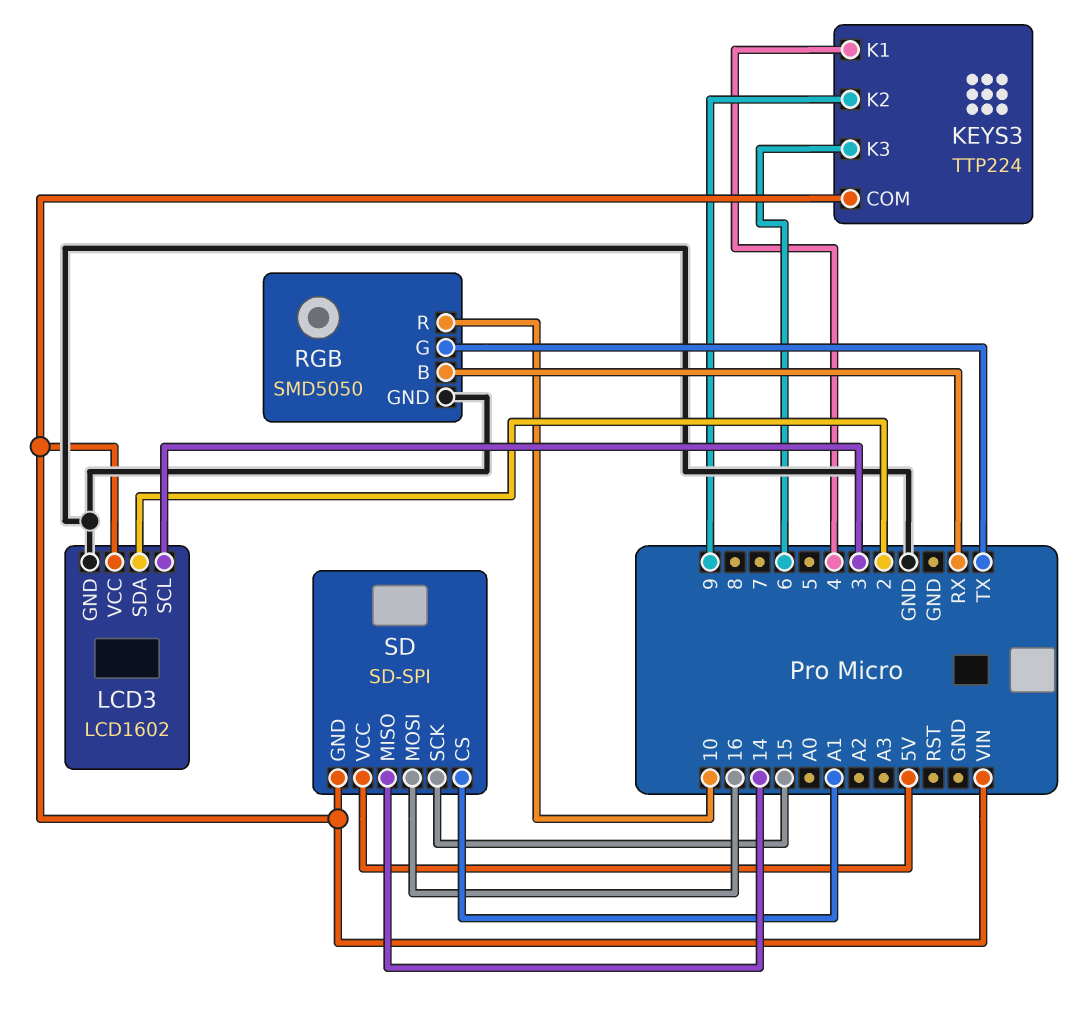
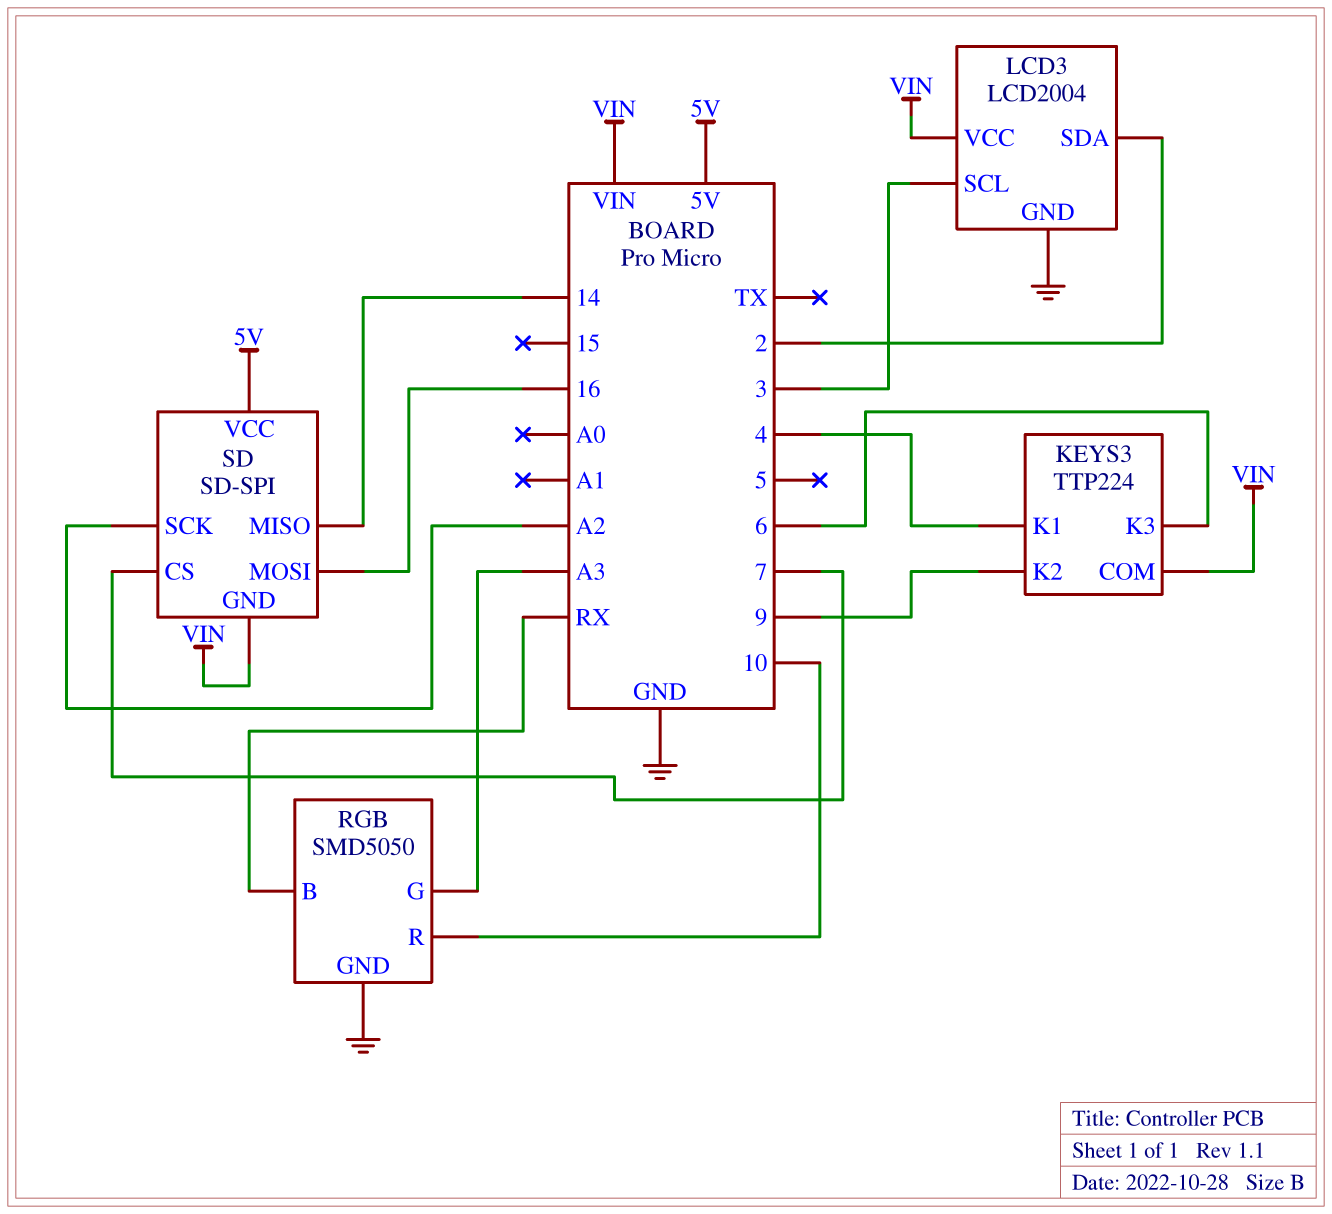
LCD3: LCD1602 -> LCD2004
RGB pin G: TX -> A3
SD pin CS: A1 -> 7
SD pin SCK: 15 -> A2

